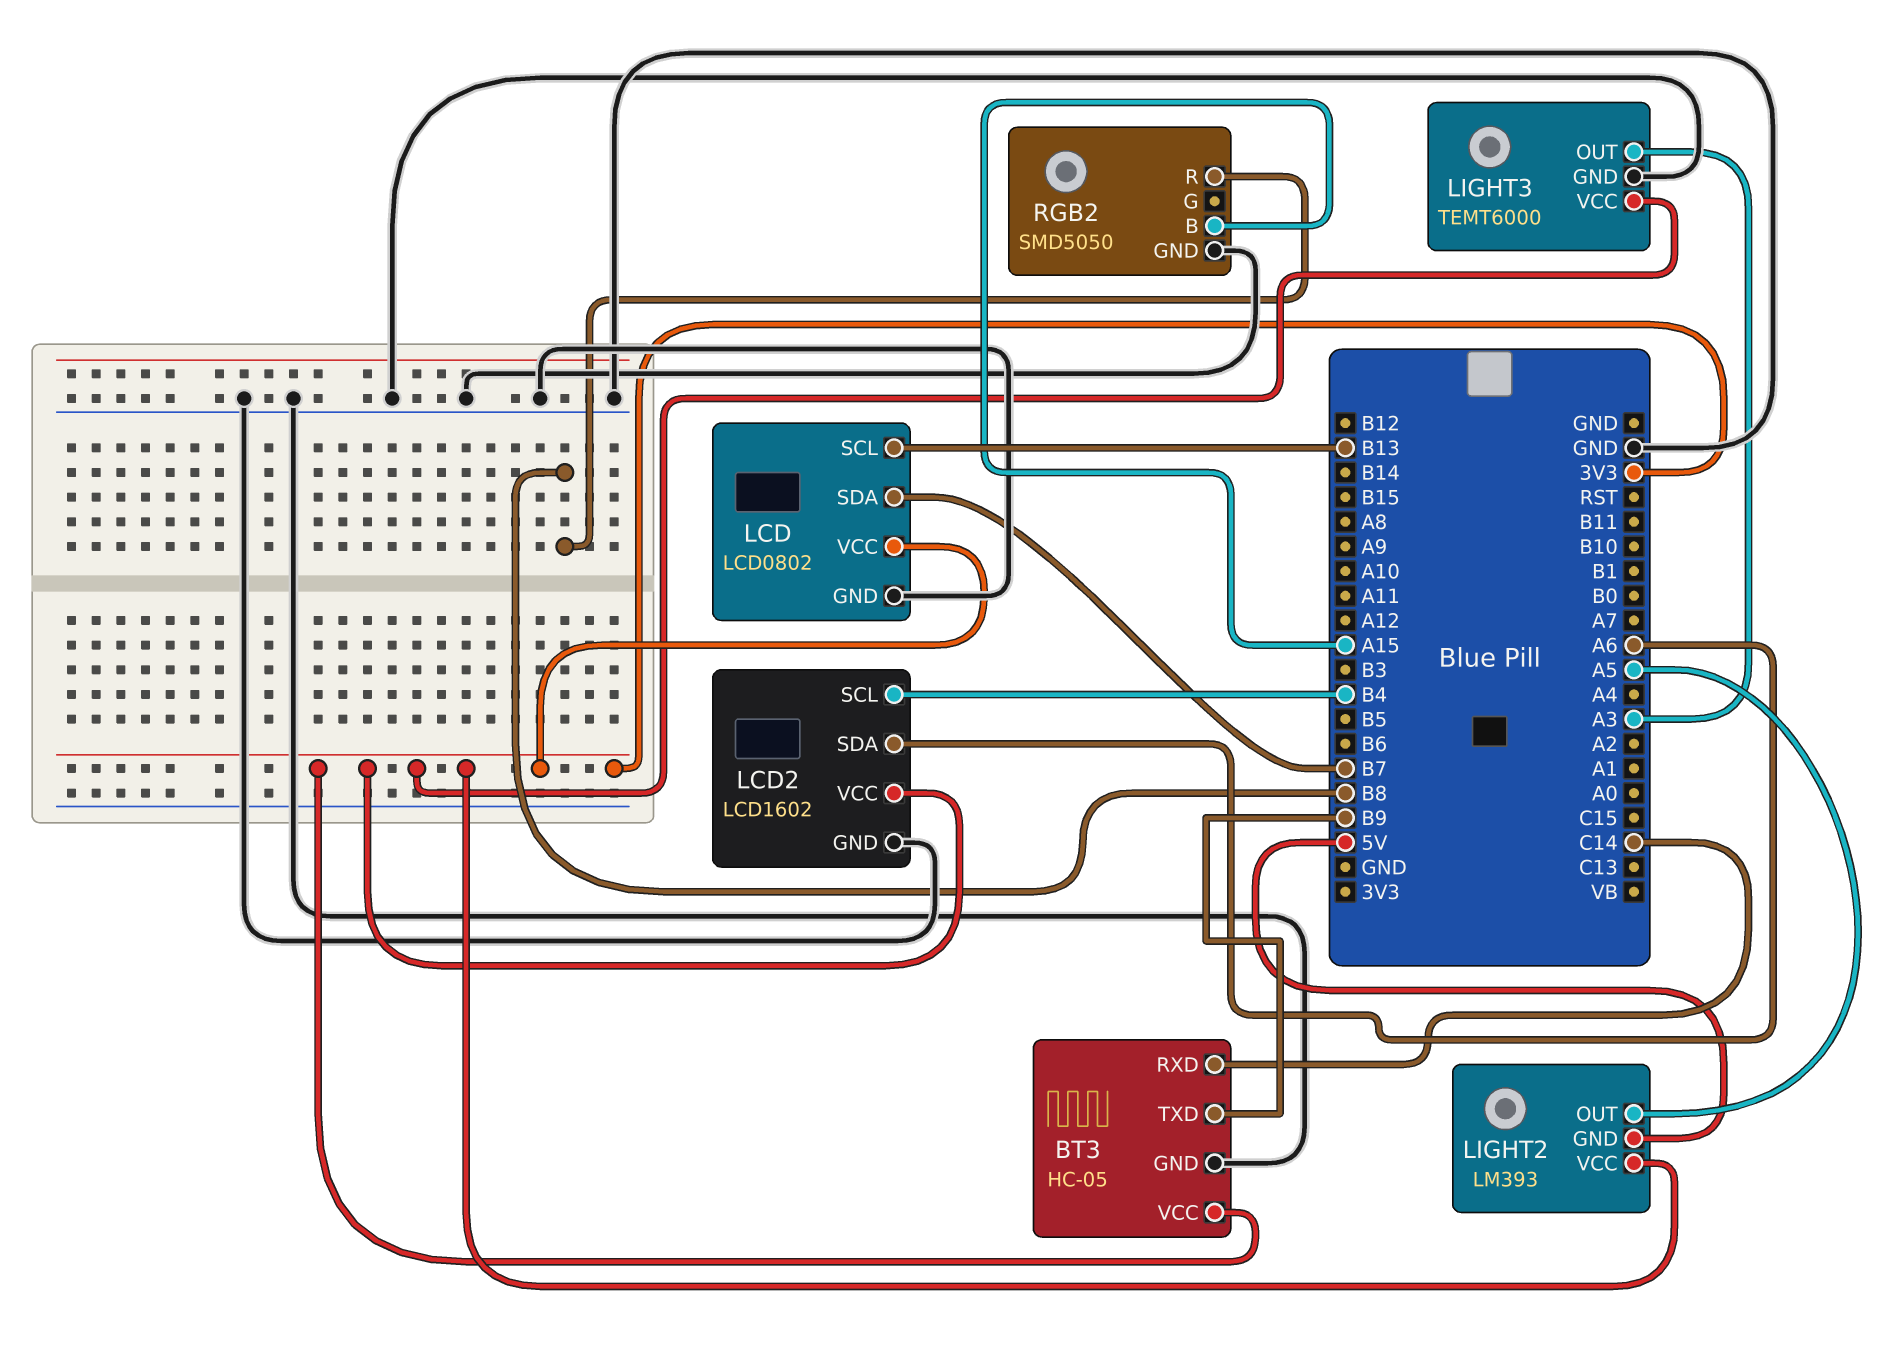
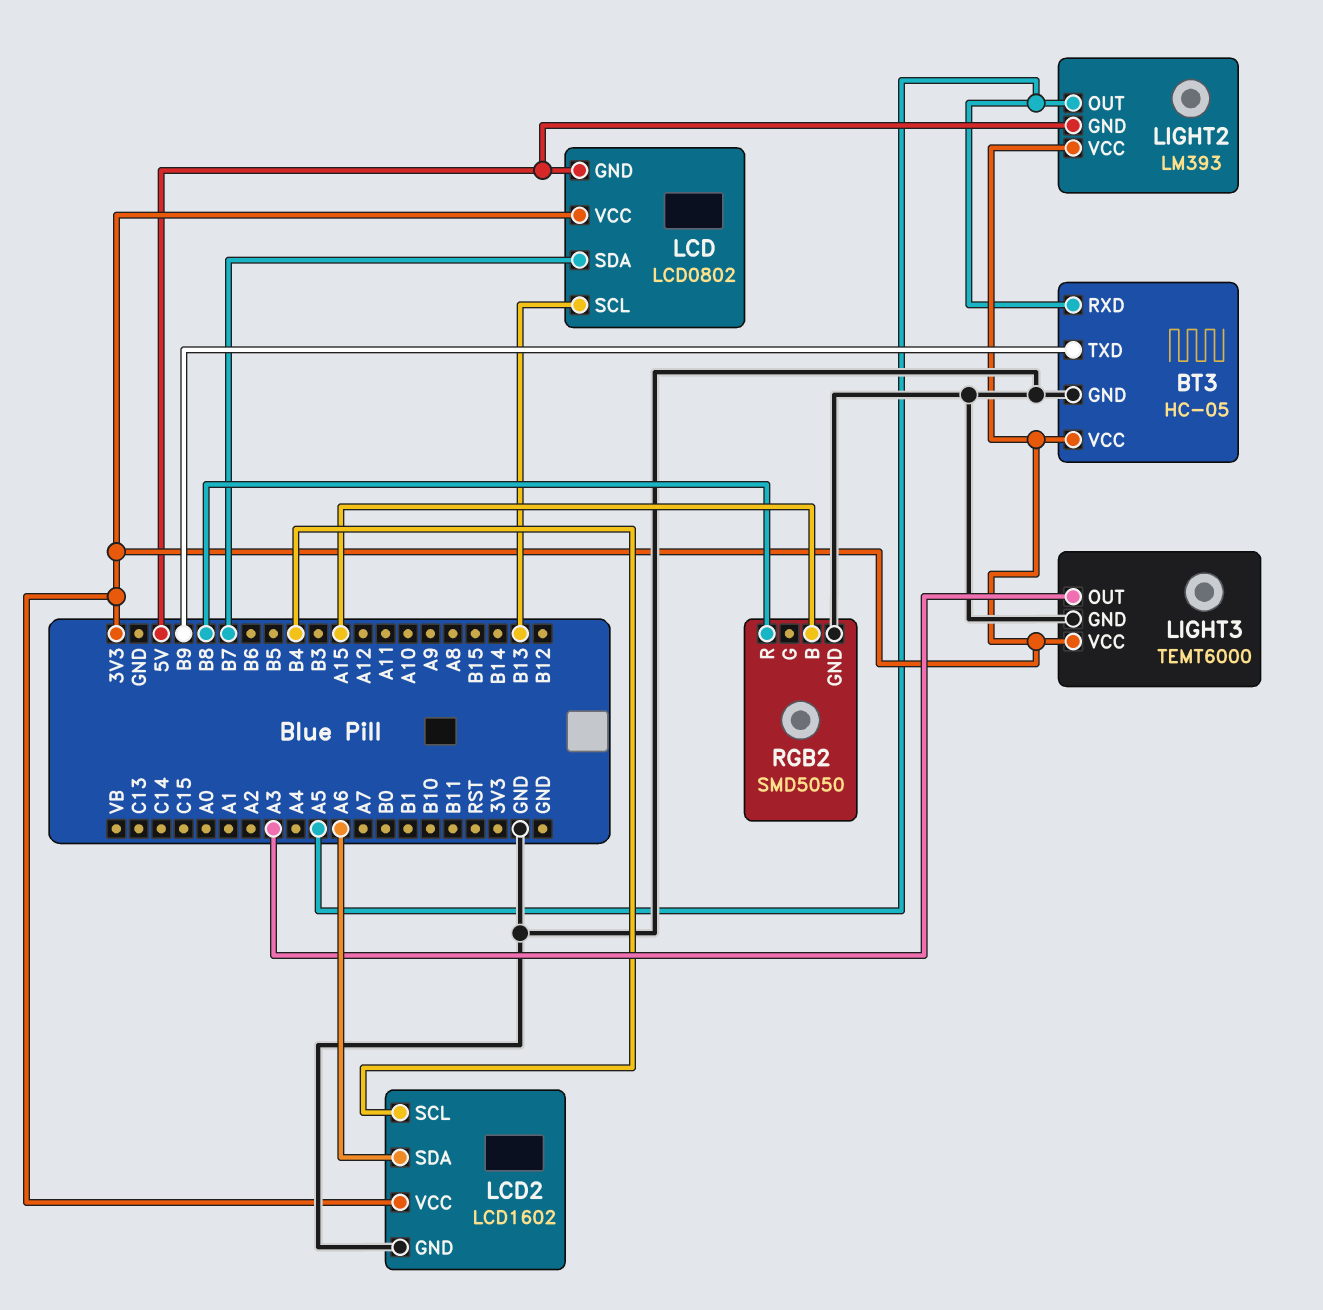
BT3 pin RXD: C14 -> A5
LCD pin GND: GND -> 5V

